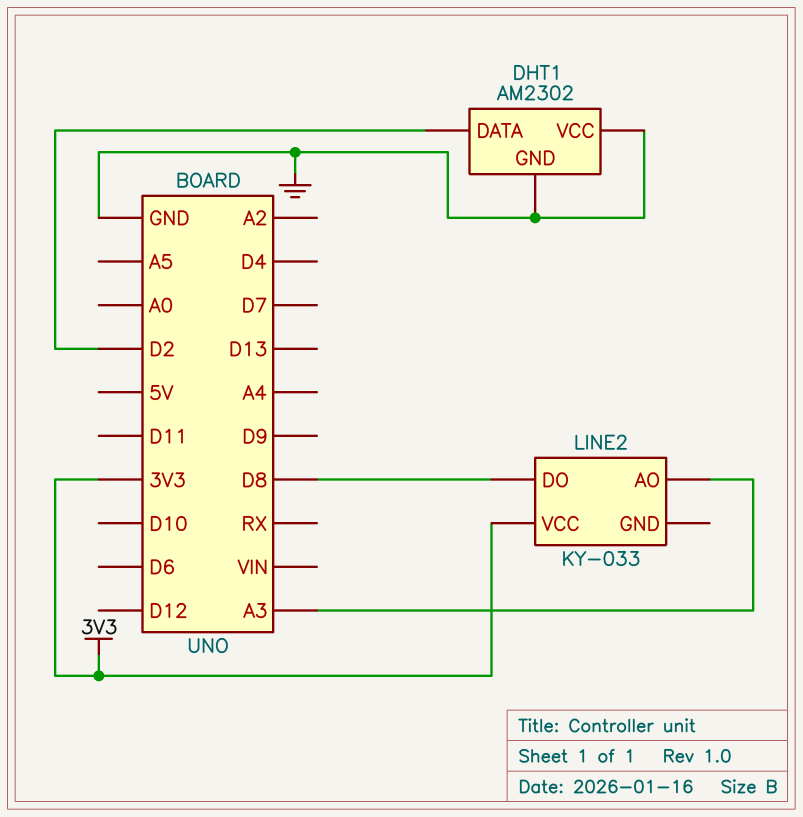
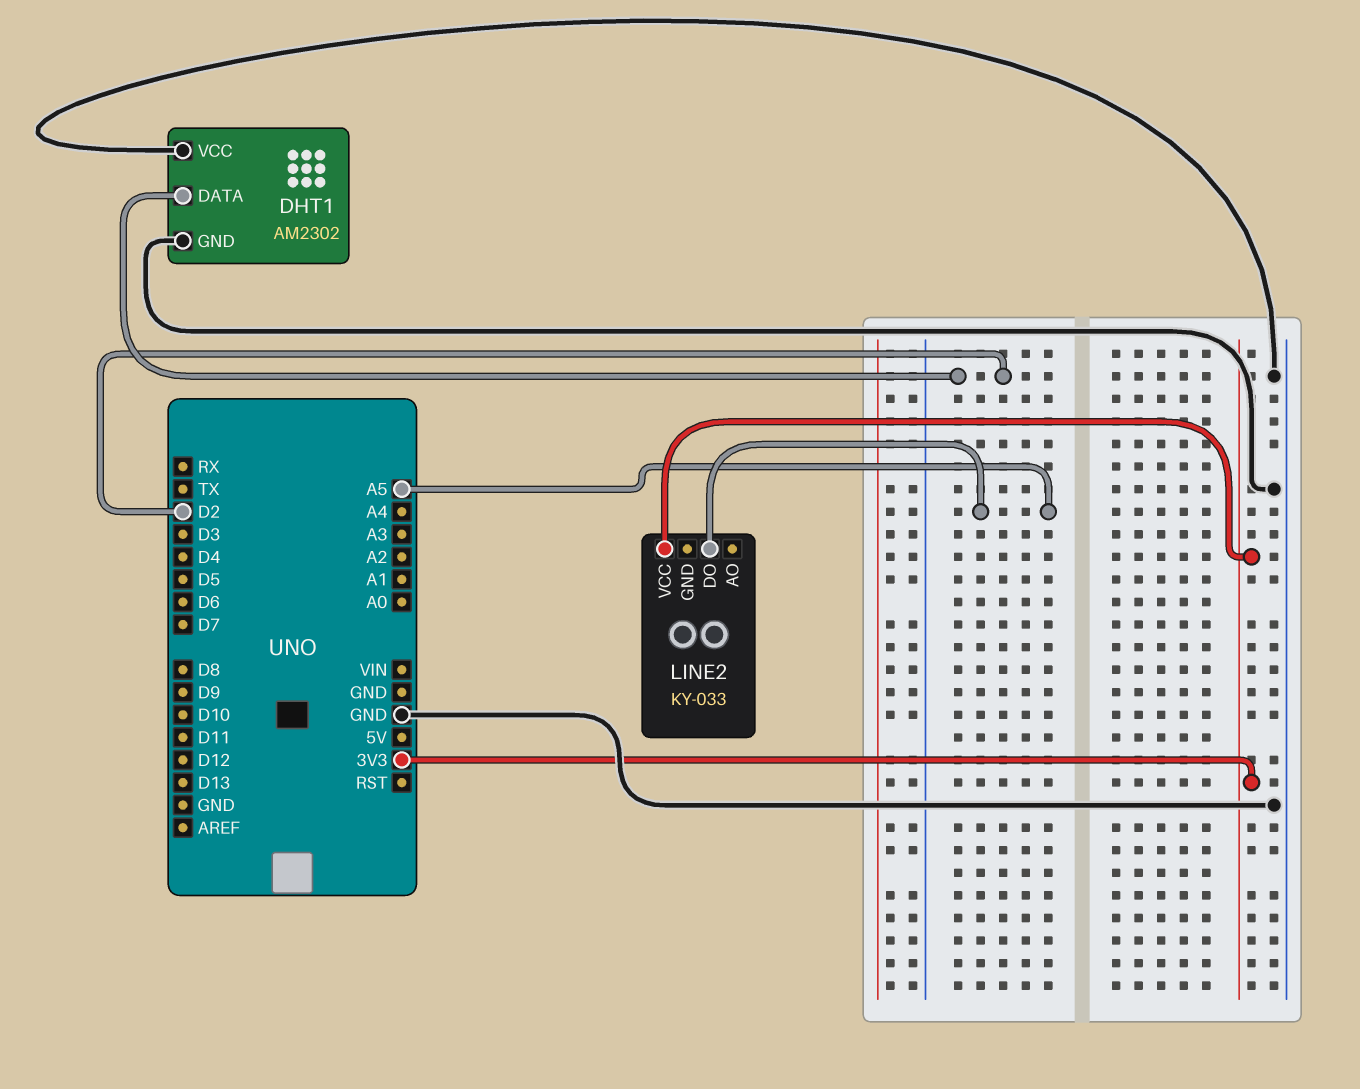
LINE2 pin AO: A3 -> none
LINE2 pin DO: D8 -> A5

